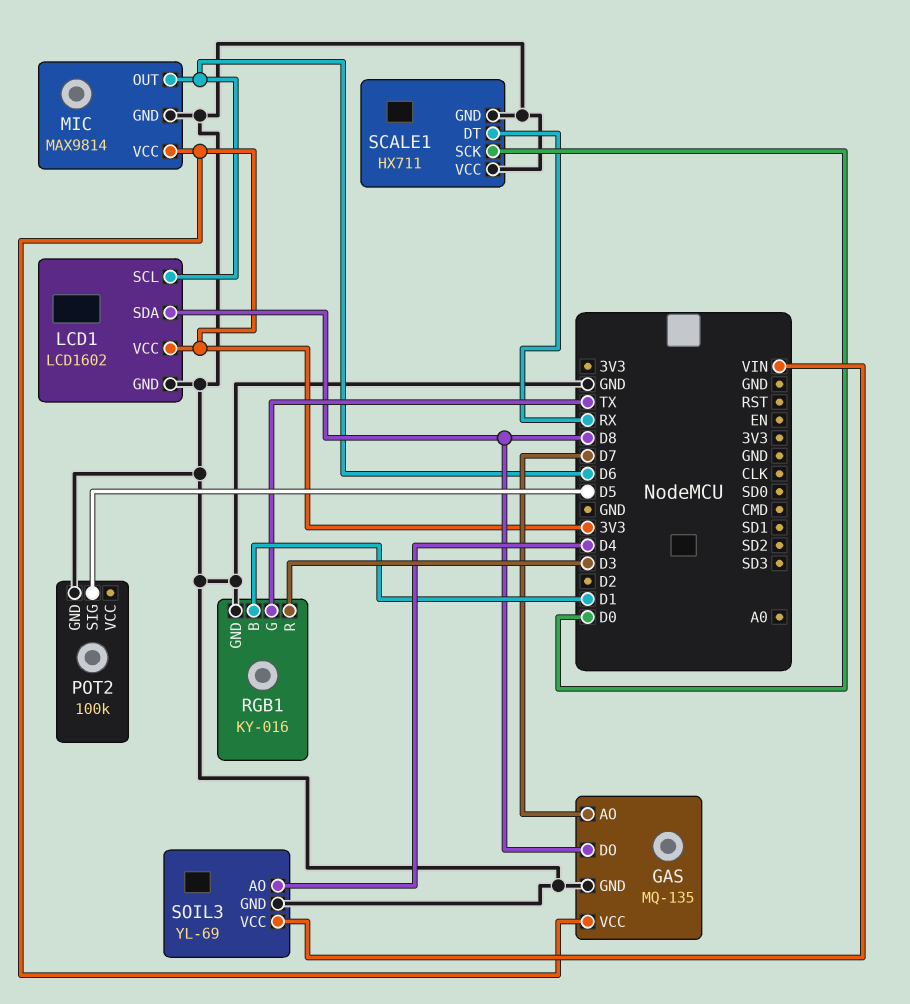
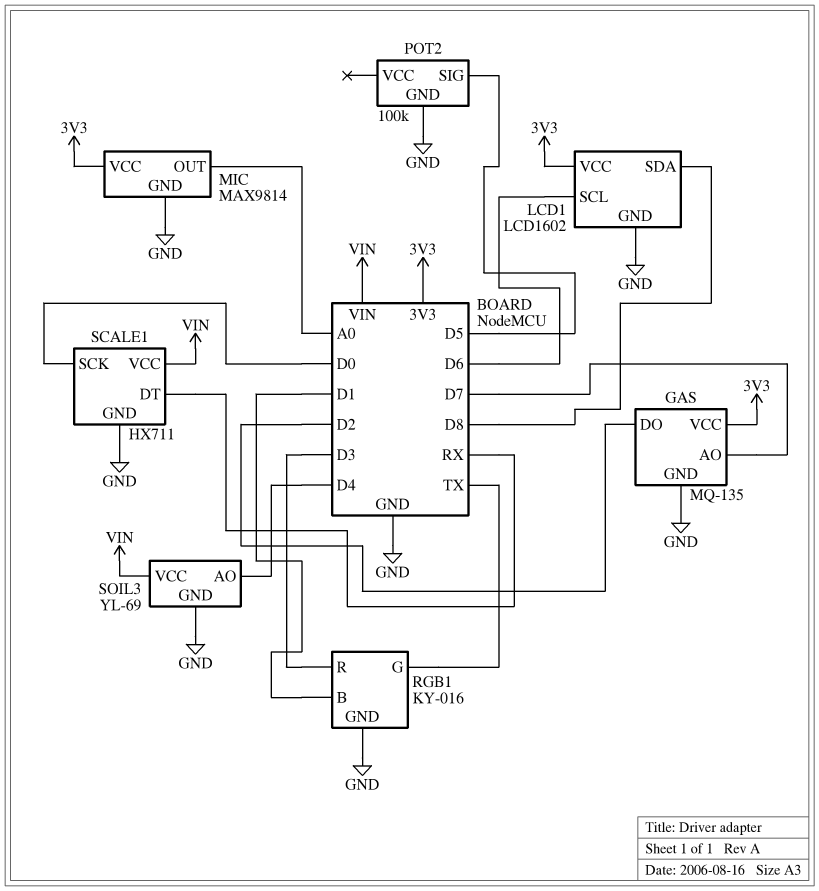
GAS pin DO: D8 -> D2
MIC pin OUT: D6 -> A0
SCALE1 pin VCC: GND -> VIN

